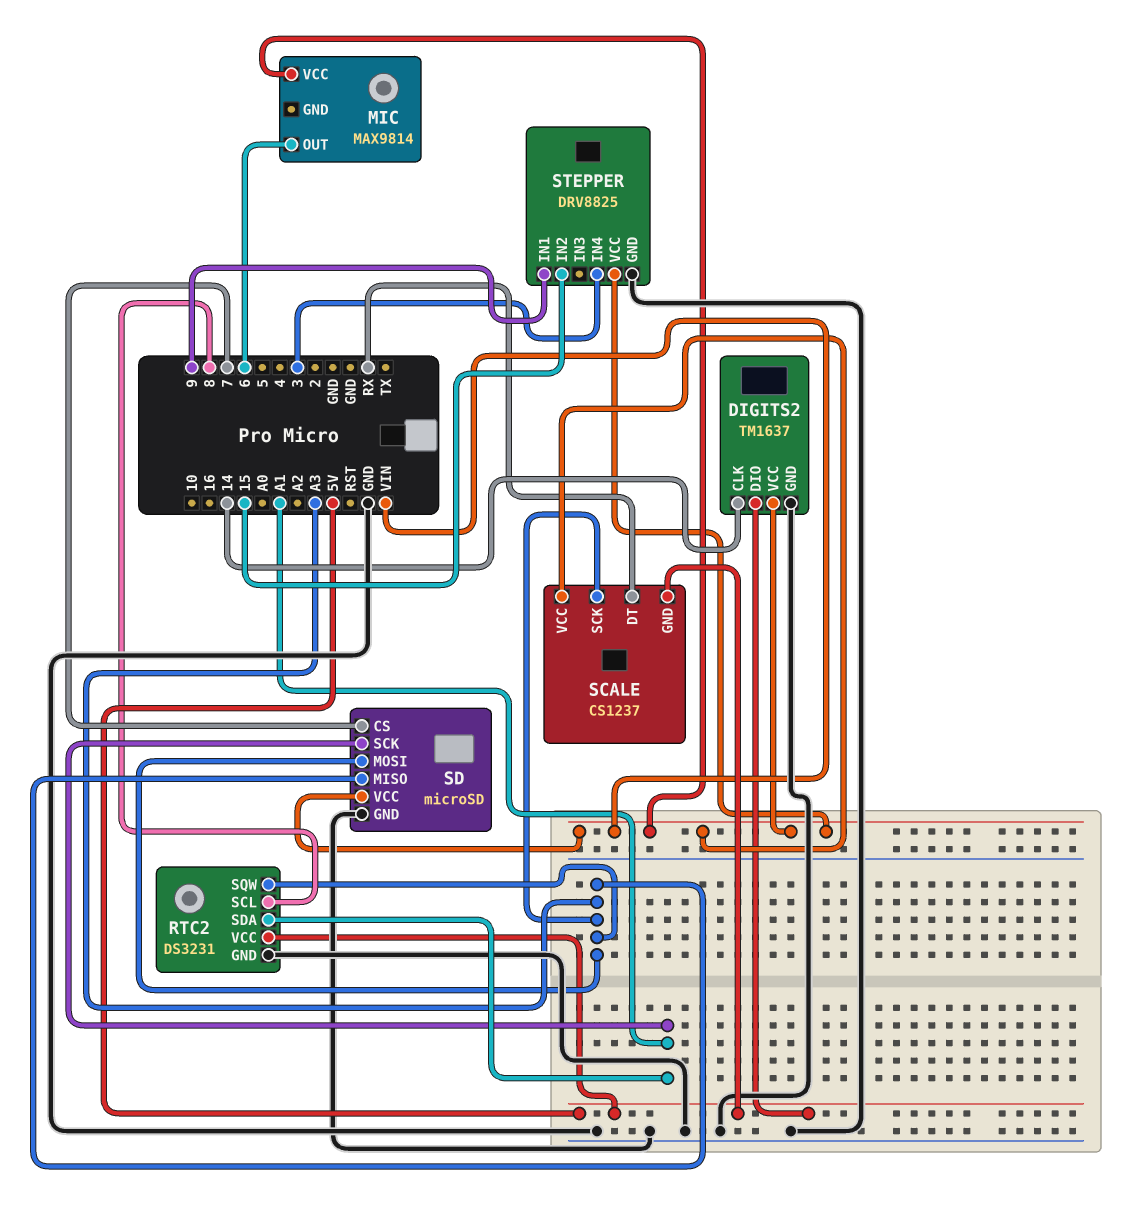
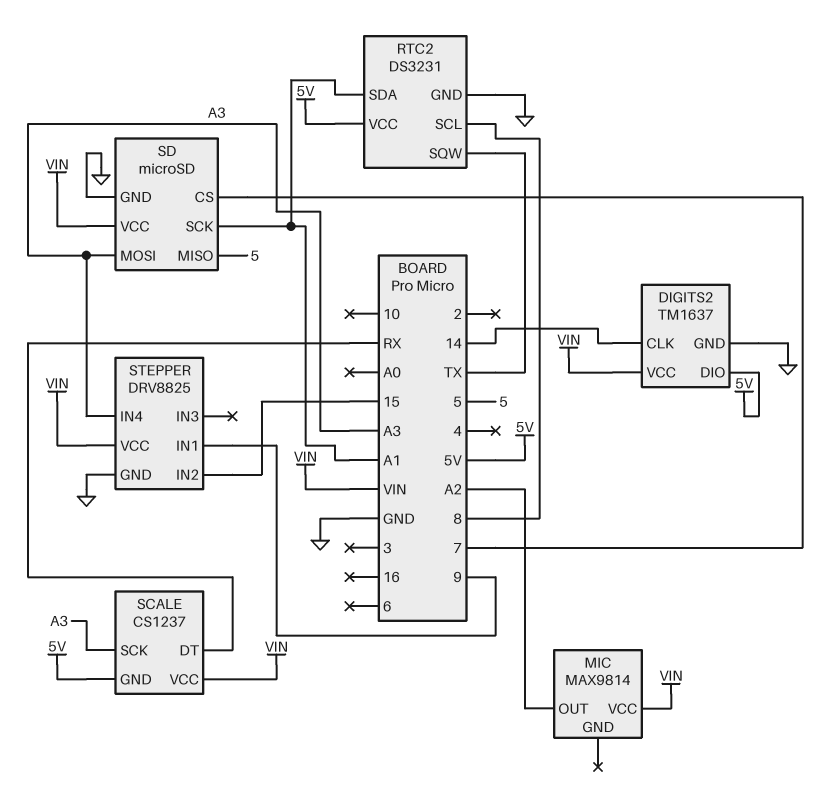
MIC pin OUT: 6 -> A2
RTC2 pin SQW: A3 -> TX
SD pin MISO: A3 -> 5
STEPPER pin IN4: 3 -> A3

